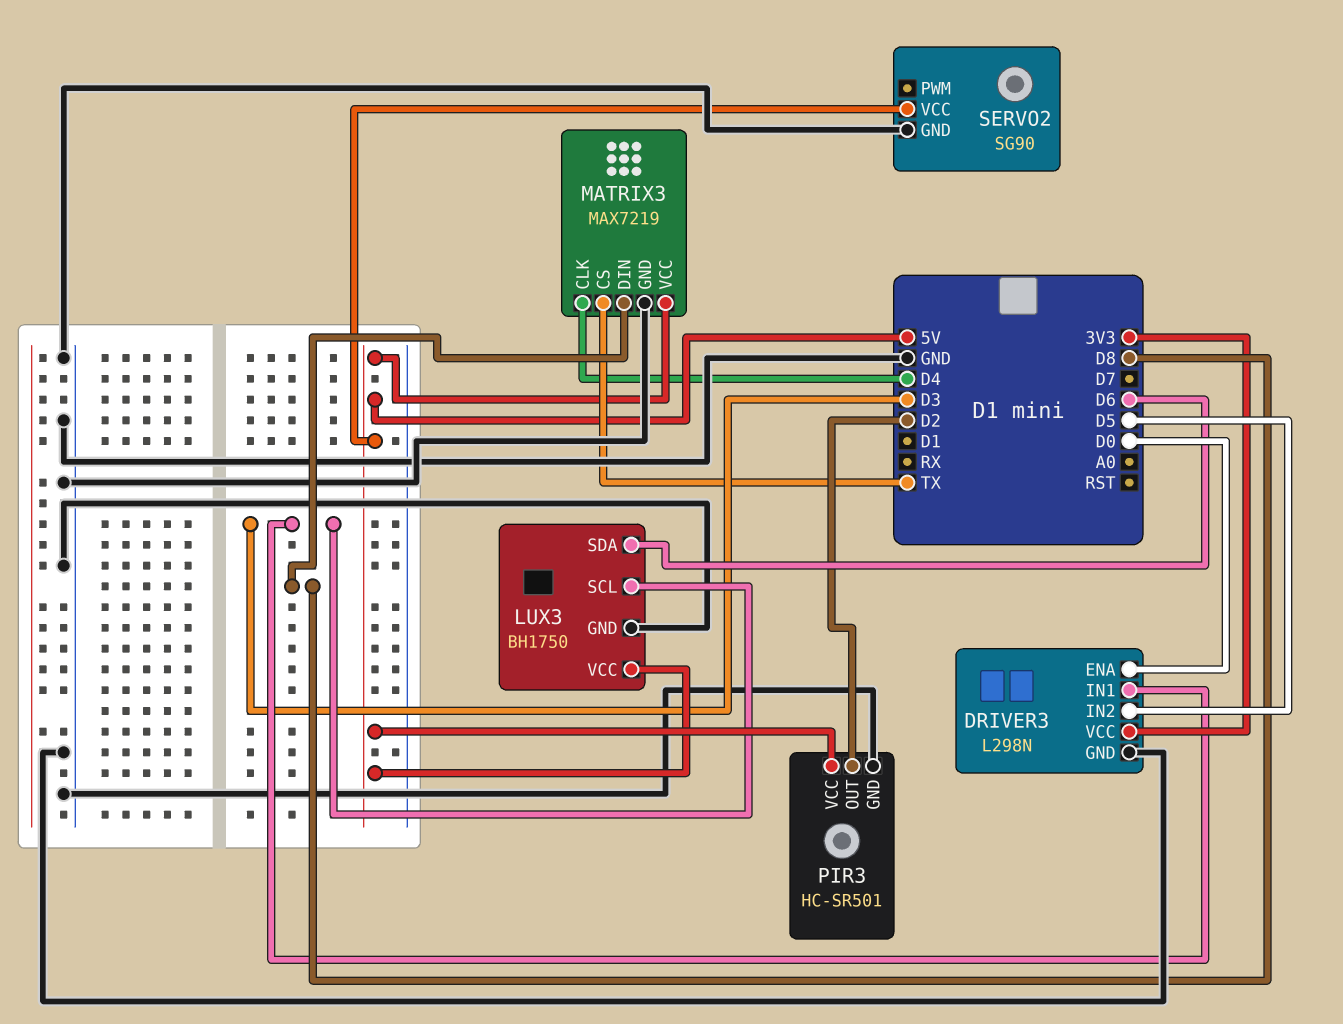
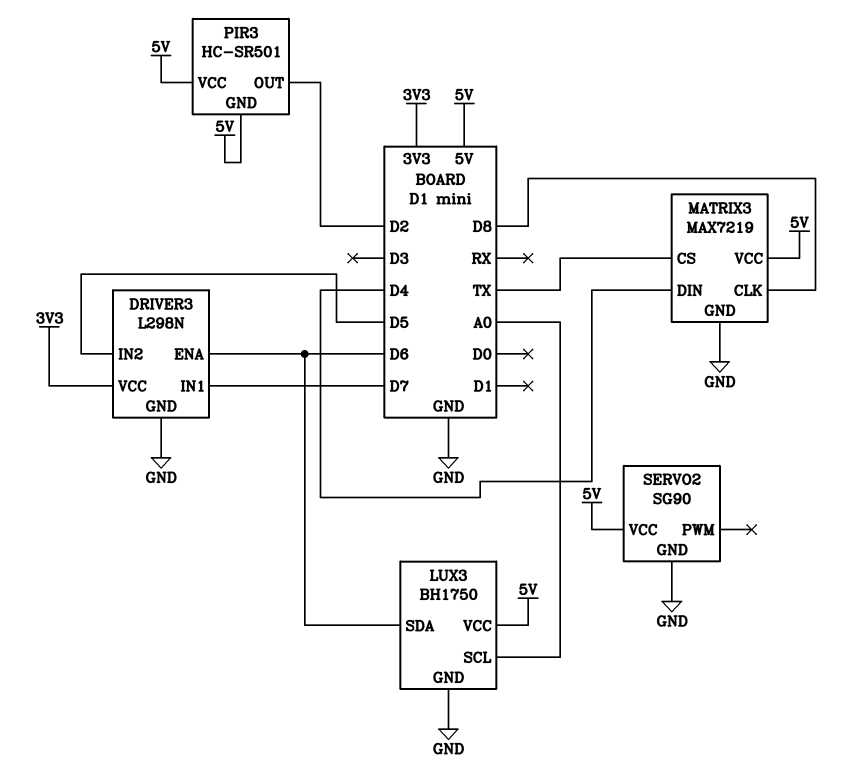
DRIVER3 pin ENA: D0 -> D6
DRIVER3 pin IN1: D3 -> D7
LUX3 pin SCL: D3 -> A0
MATRIX3 pin CLK: D4 -> D8
MATRIX3 pin DIN: D8 -> D4
PIR3 pin GND: GND -> 5V

